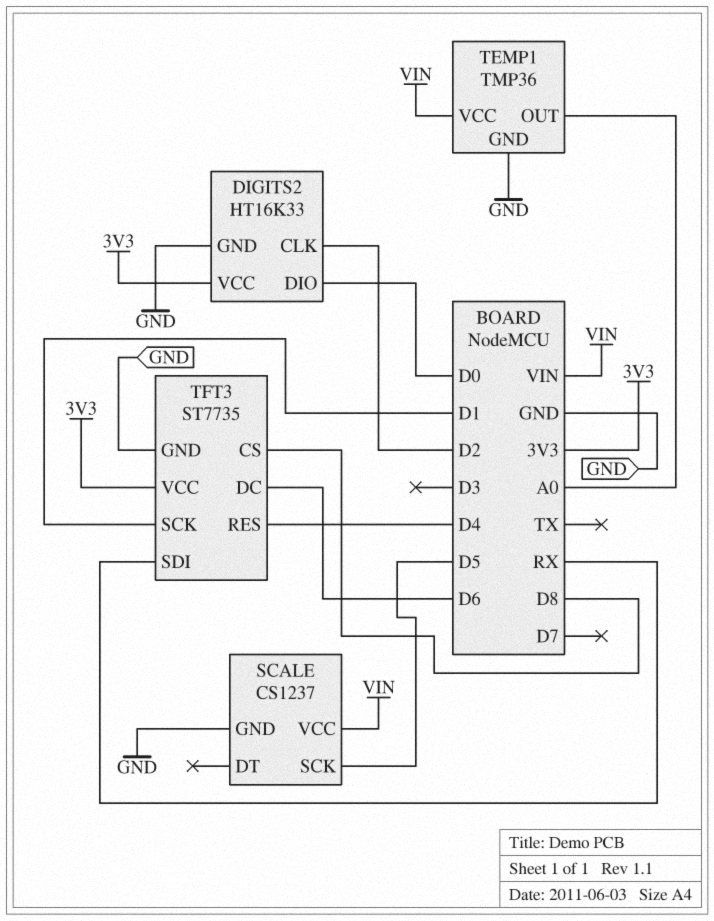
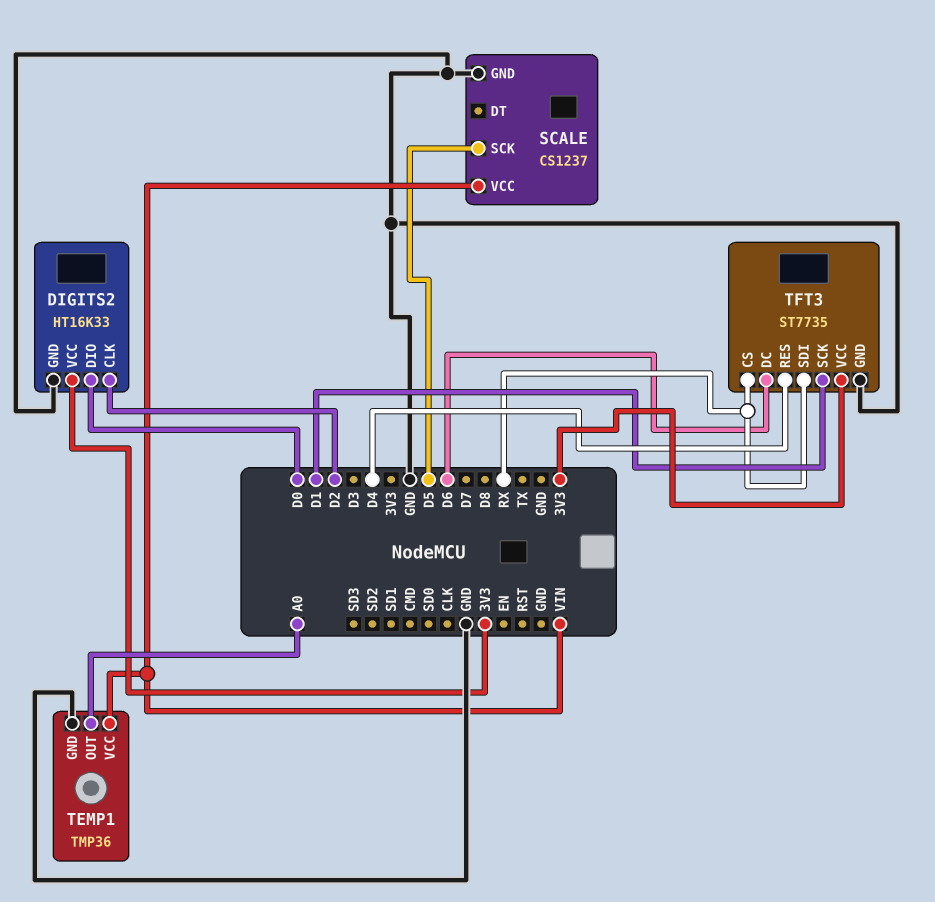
TFT3 pin CS: D8 -> RX

